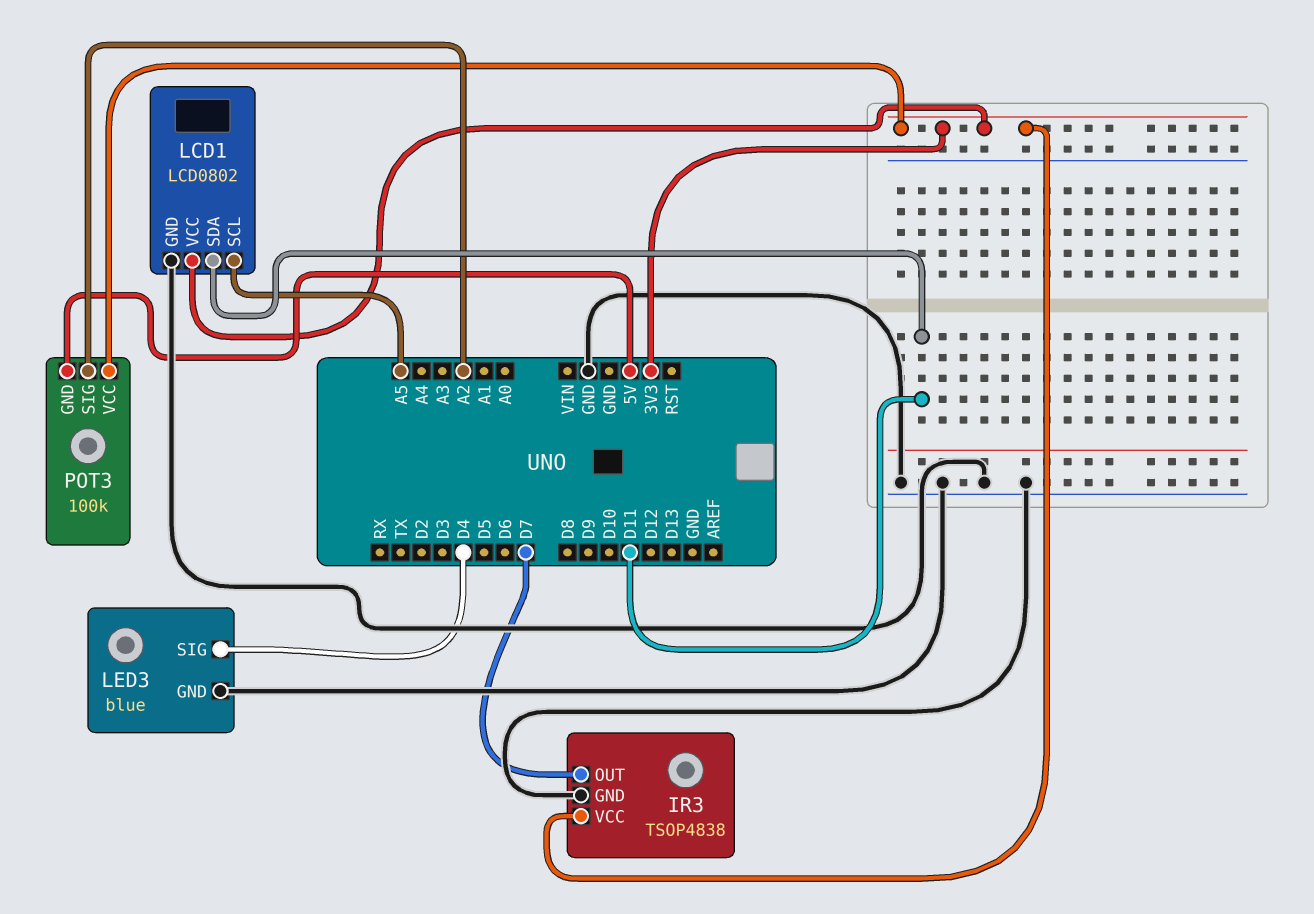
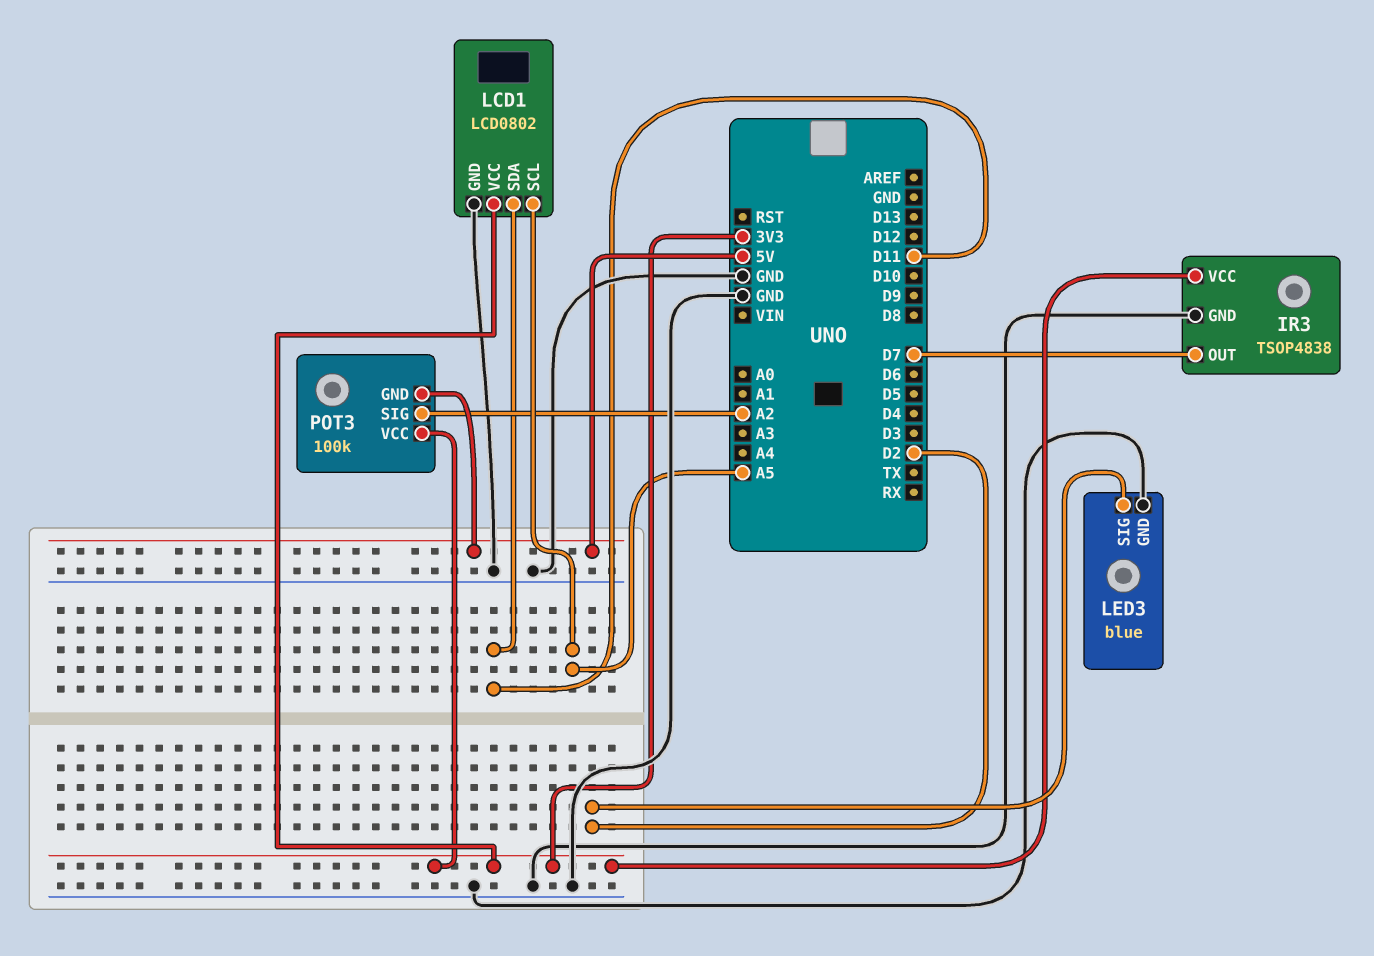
LED3 pin SIG: D4 -> D2

